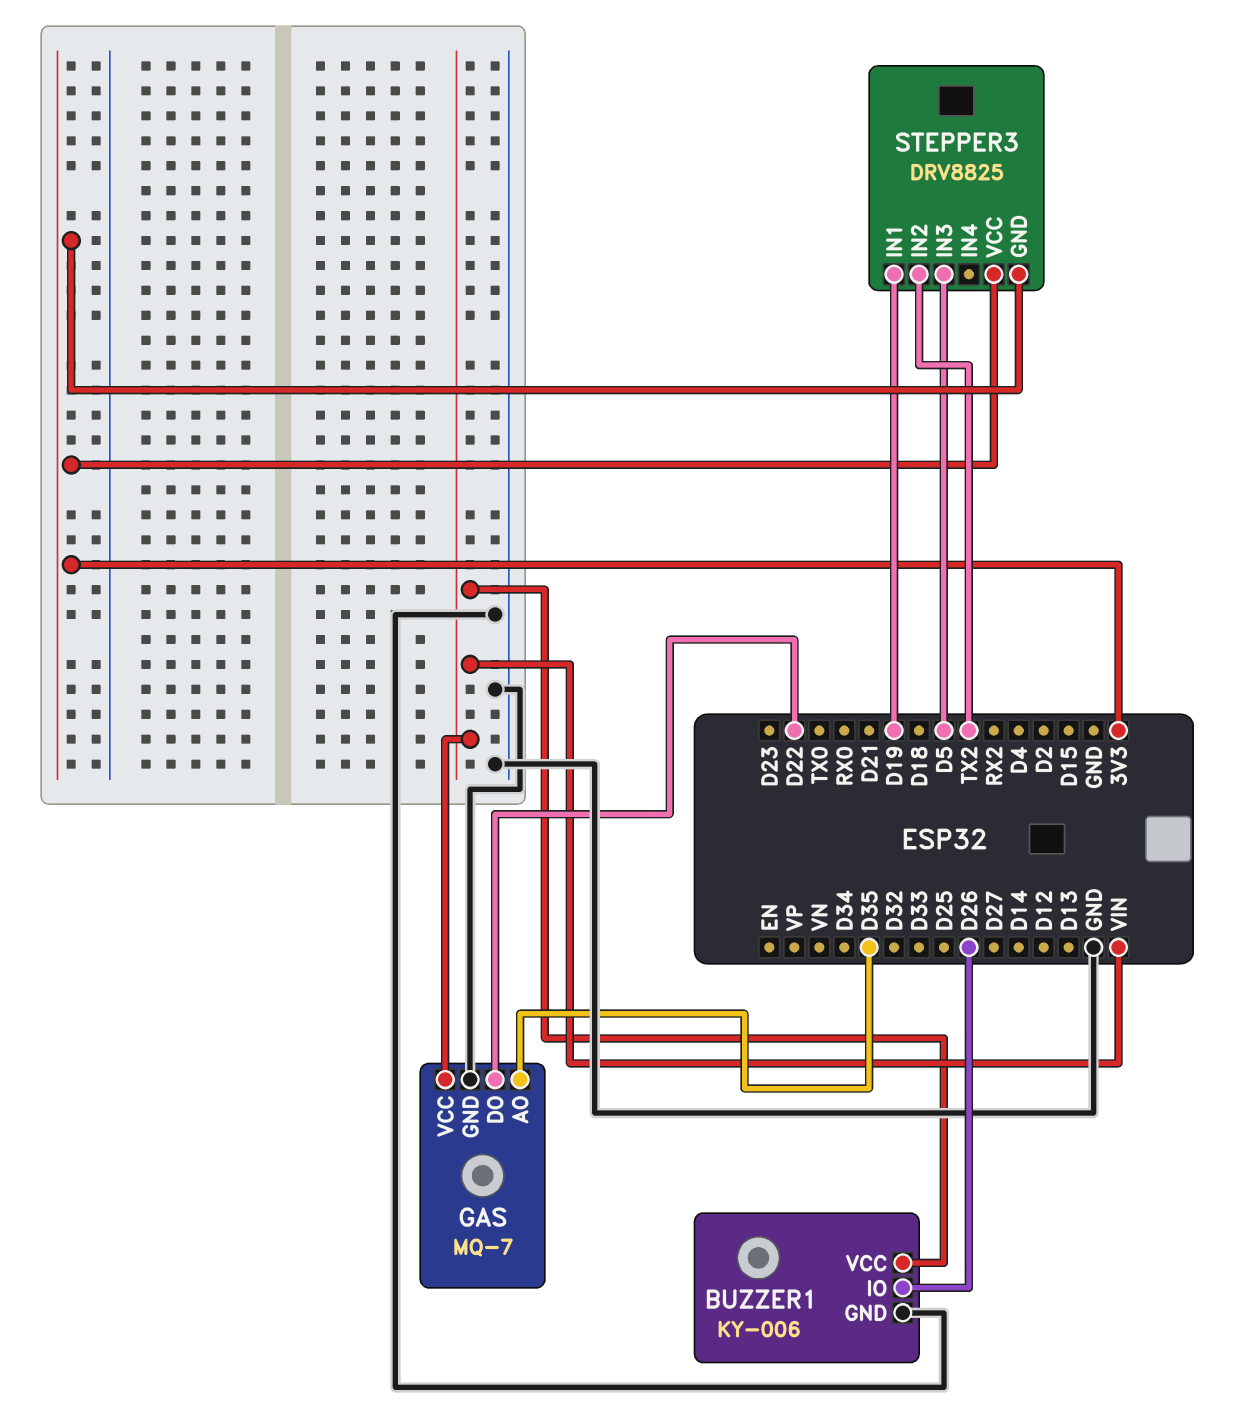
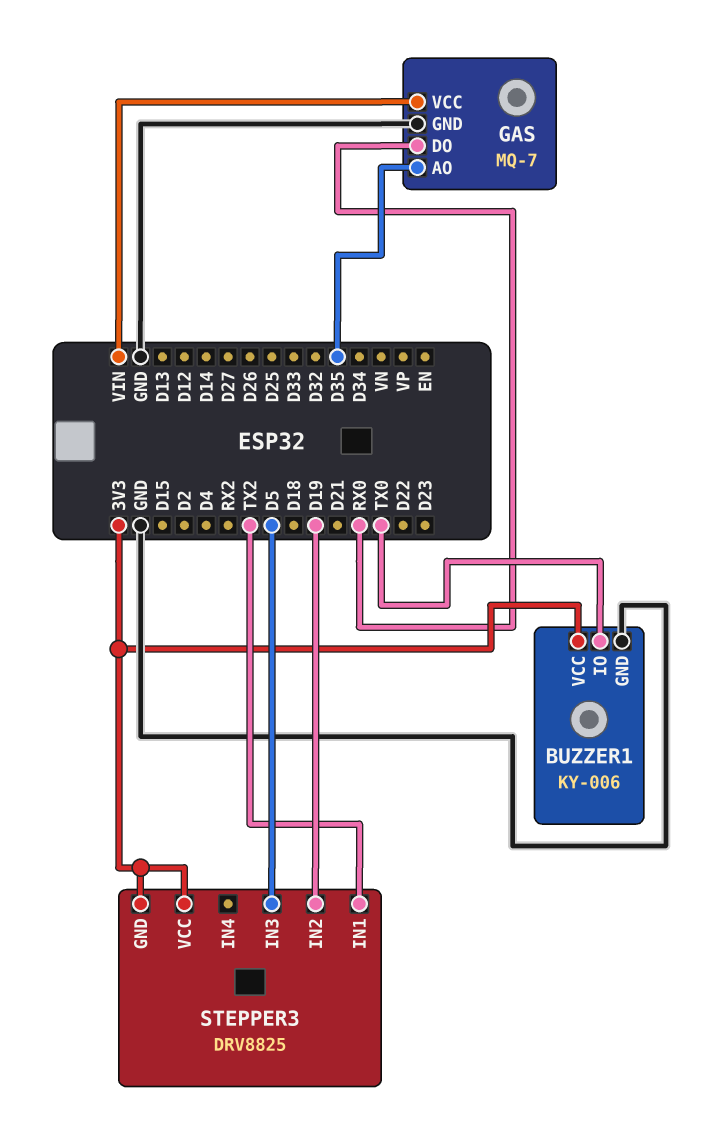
BUZZER1 pin IO: D26 -> TX0
BUZZER1 pin VCC: VIN -> 3V3
GAS pin DO: D22 -> RX0
STEPPER3 pin IN1: D19 -> TX2
STEPPER3 pin IN2: TX2 -> D19

